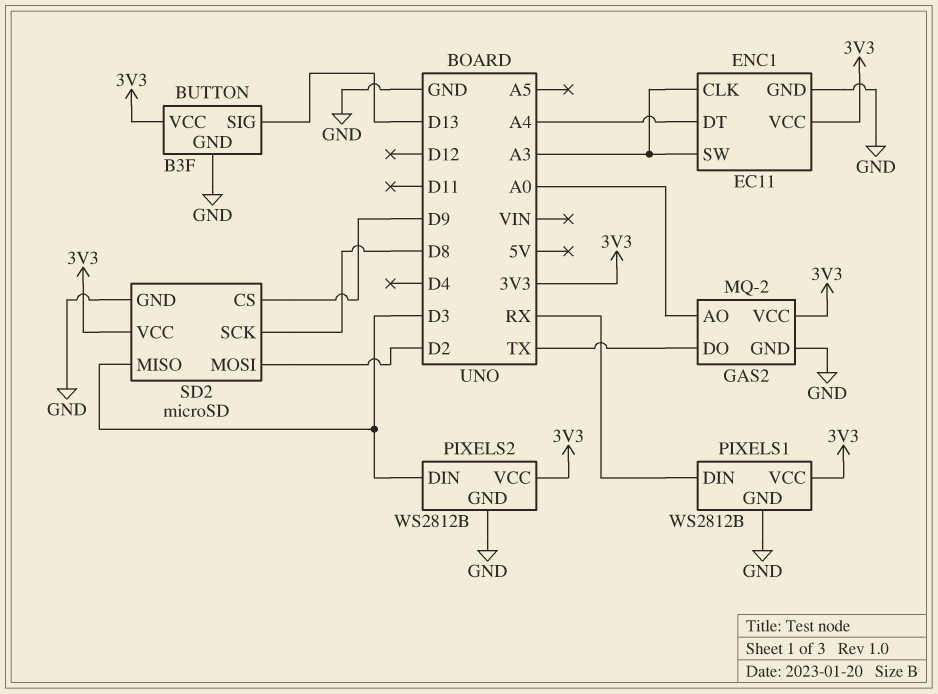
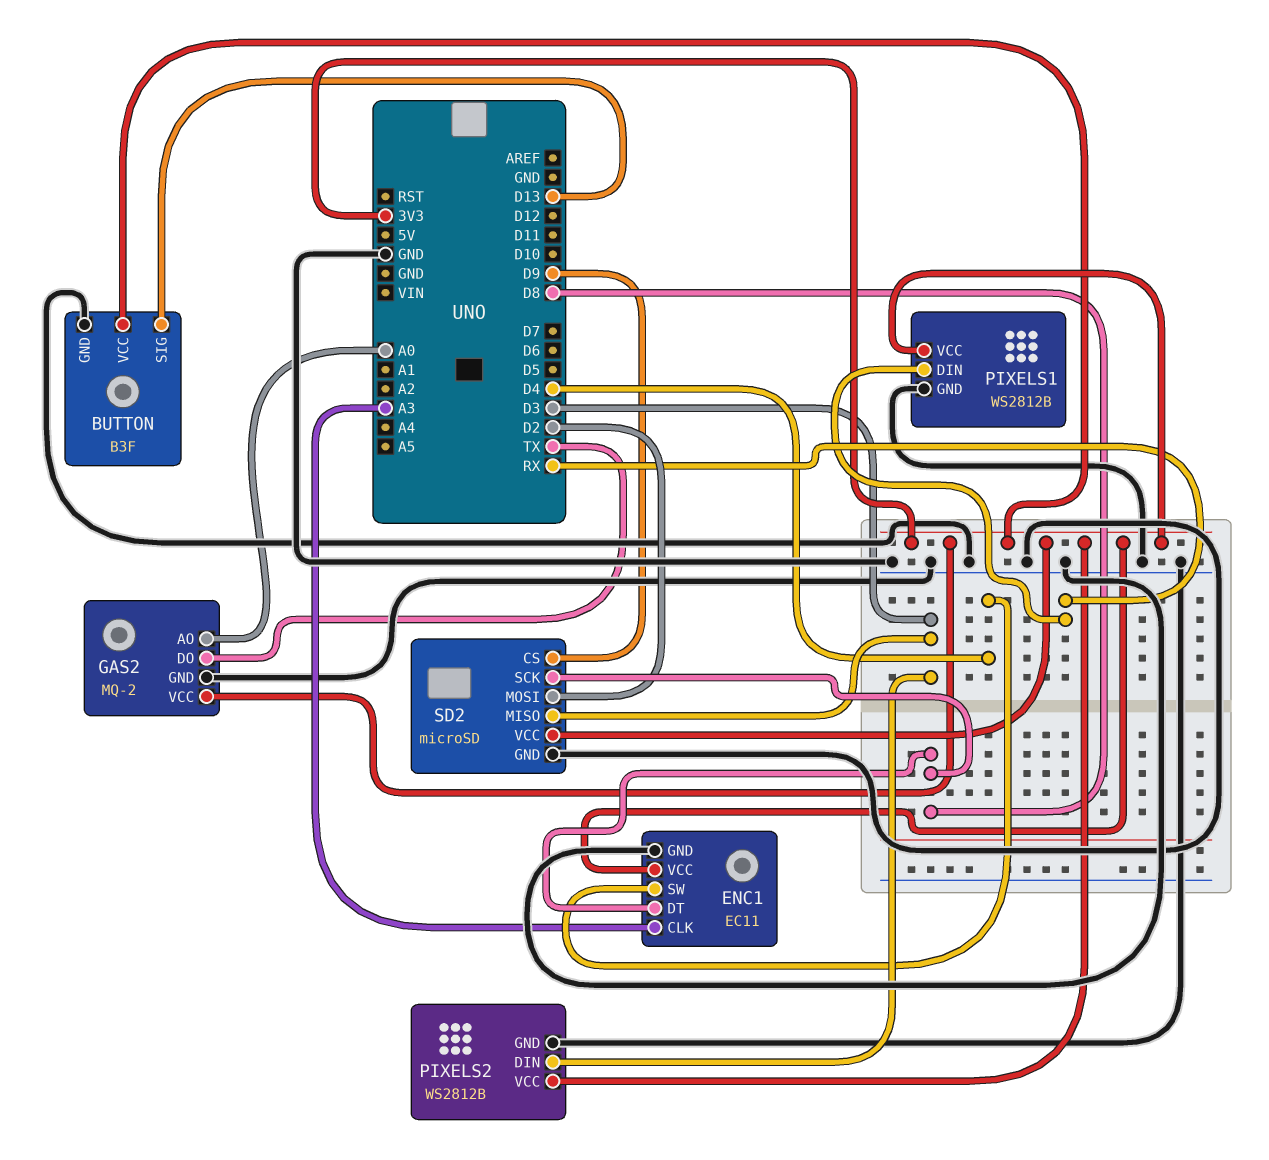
ENC1 pin DT: A4 -> D8
ENC1 pin SW: A3 -> D4

